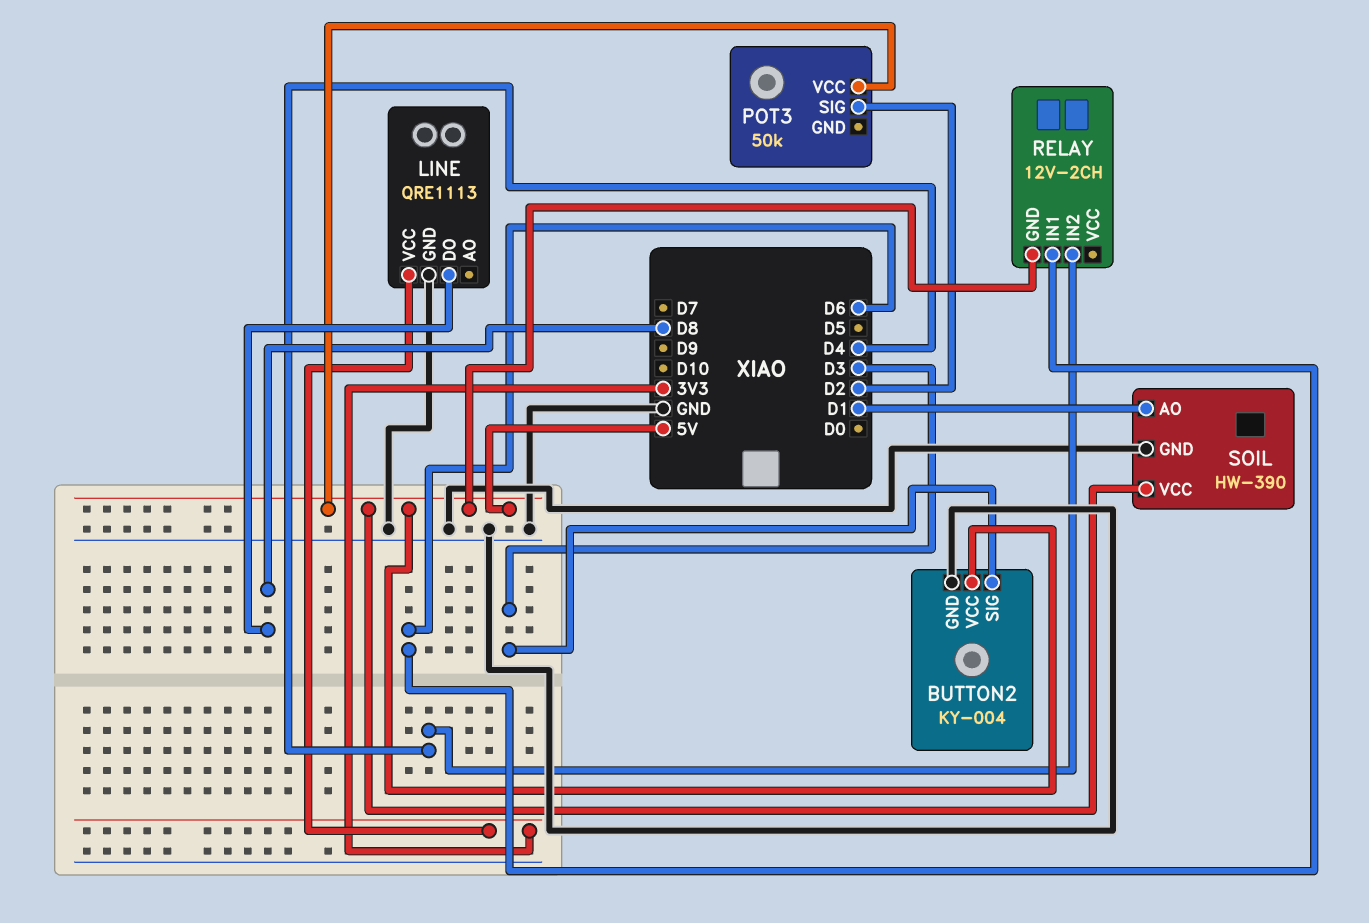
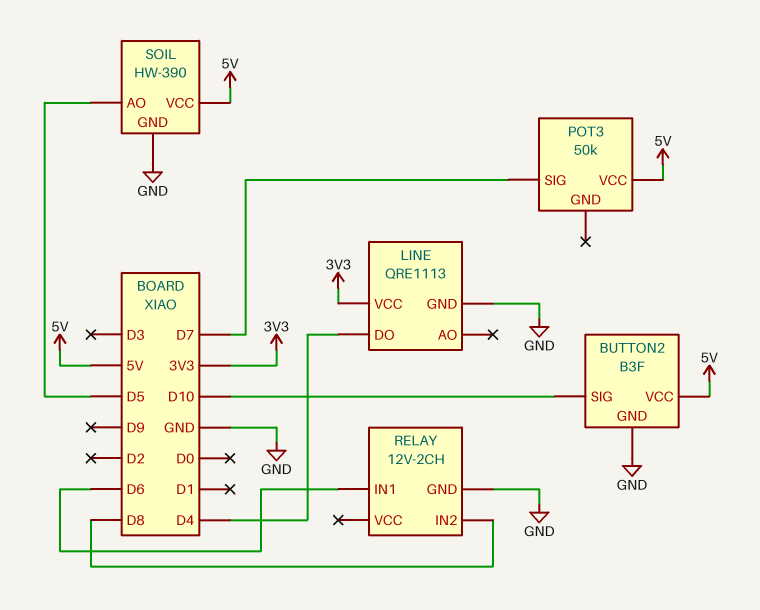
BUTTON2: KY-004 -> B3F
BUTTON2 pin SIG: D3 -> D10
LINE pin DO: D8 -> D4
POT3 pin SIG: D2 -> D7
RELAY pin GND: 5V -> GND
RELAY pin IN2: D4 -> D8
SOIL pin AO: D1 -> D5

